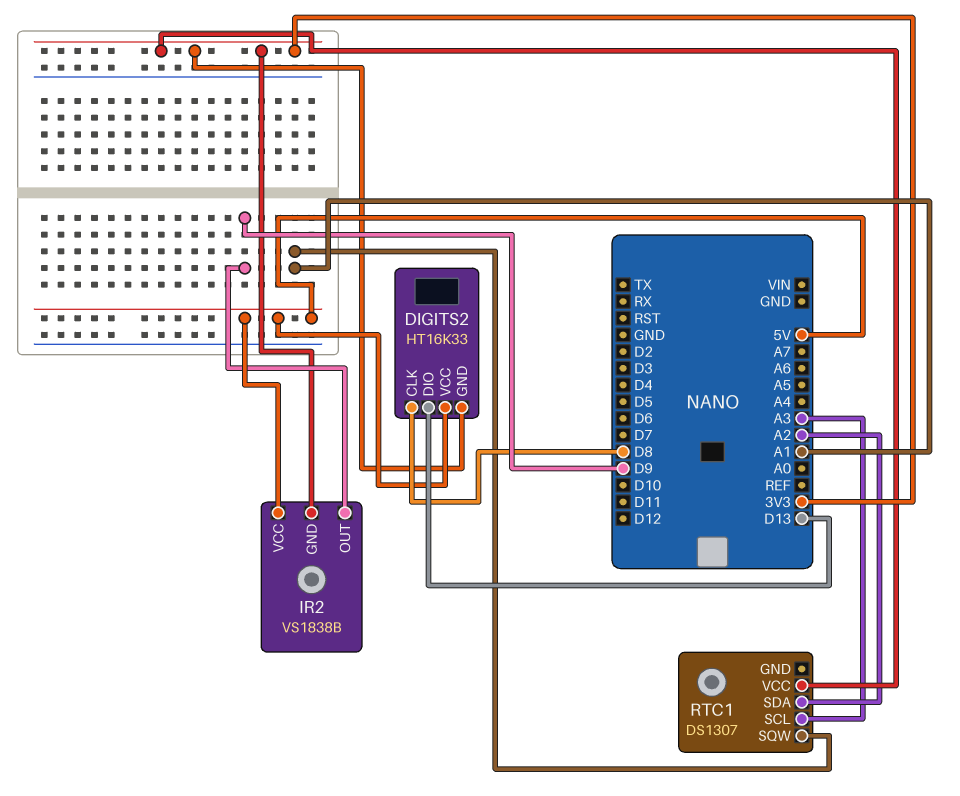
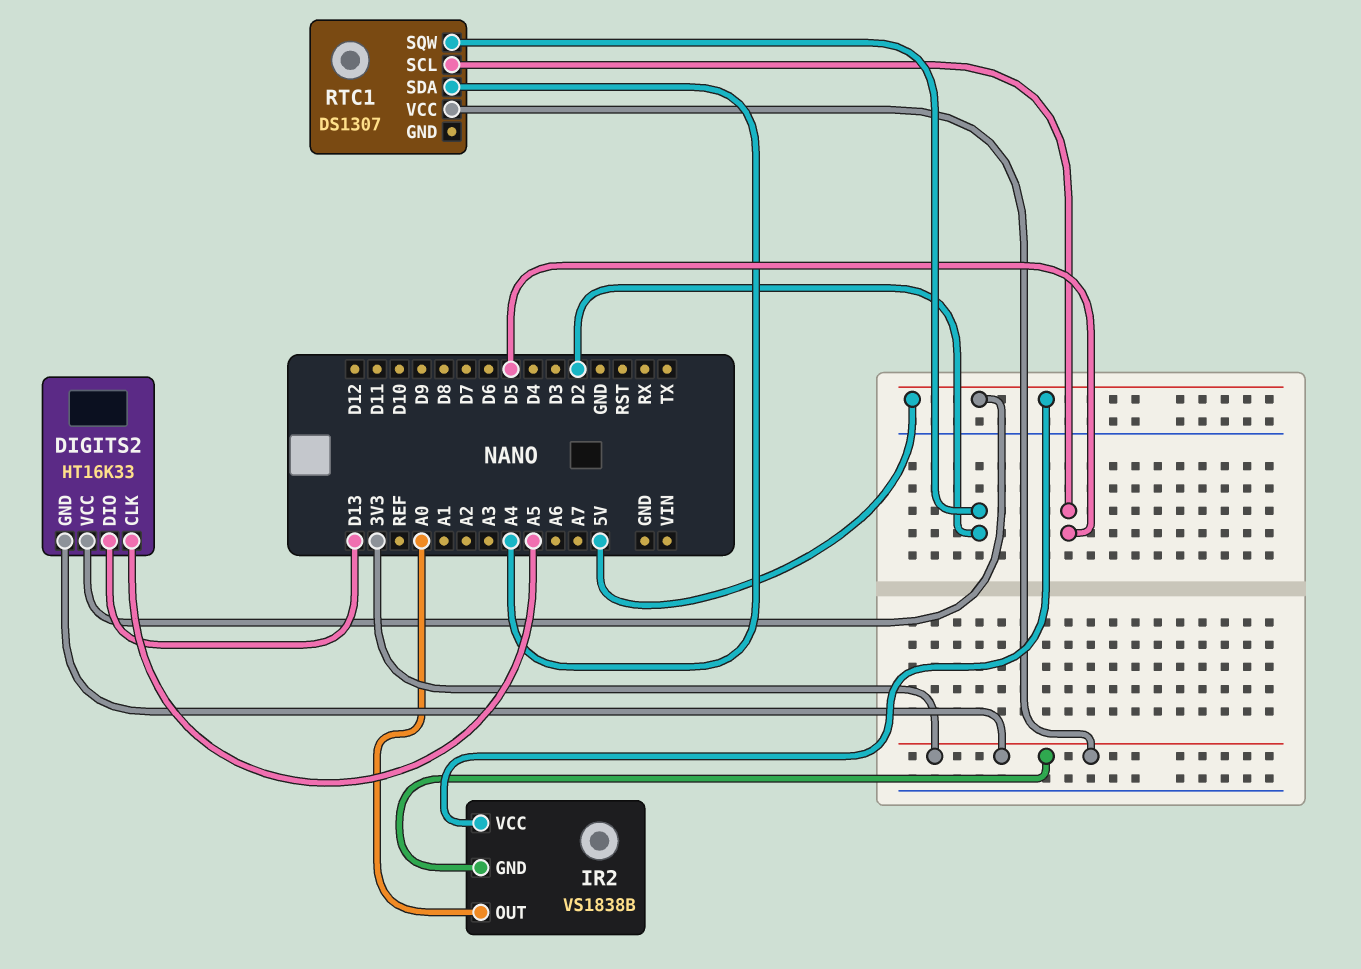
DIGITS2 pin CLK: D8 -> A5
IR2 pin OUT: D9 -> A0
RTC1 pin SCL: A3 -> D5
RTC1 pin SDA: A2 -> A4
RTC1 pin SQW: A1 -> D2

